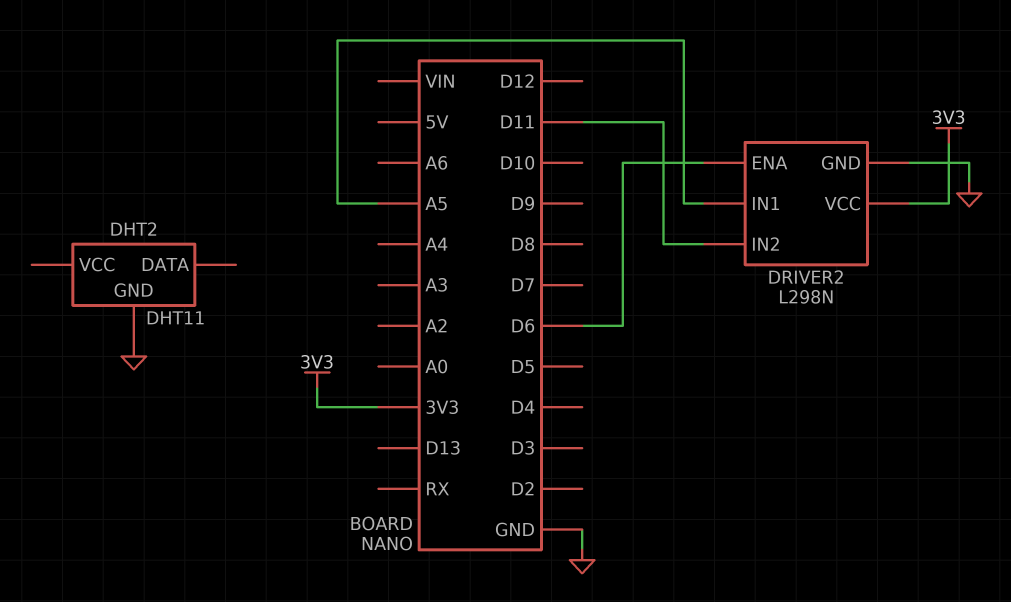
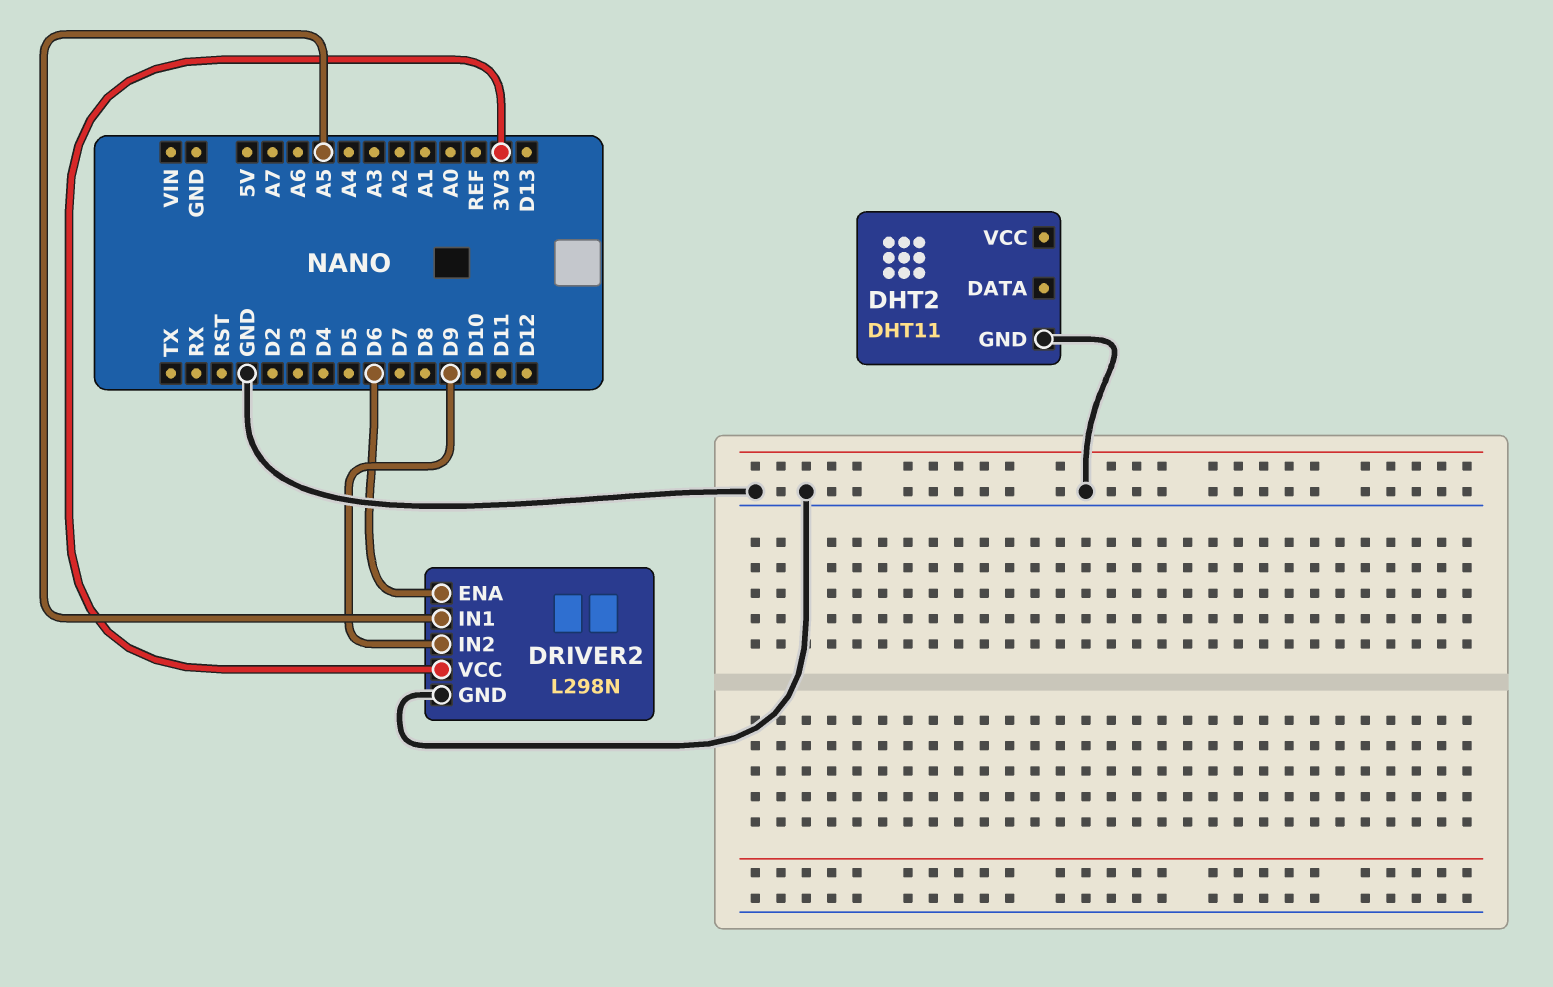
DRIVER2 pin IN2: D11 -> D9

